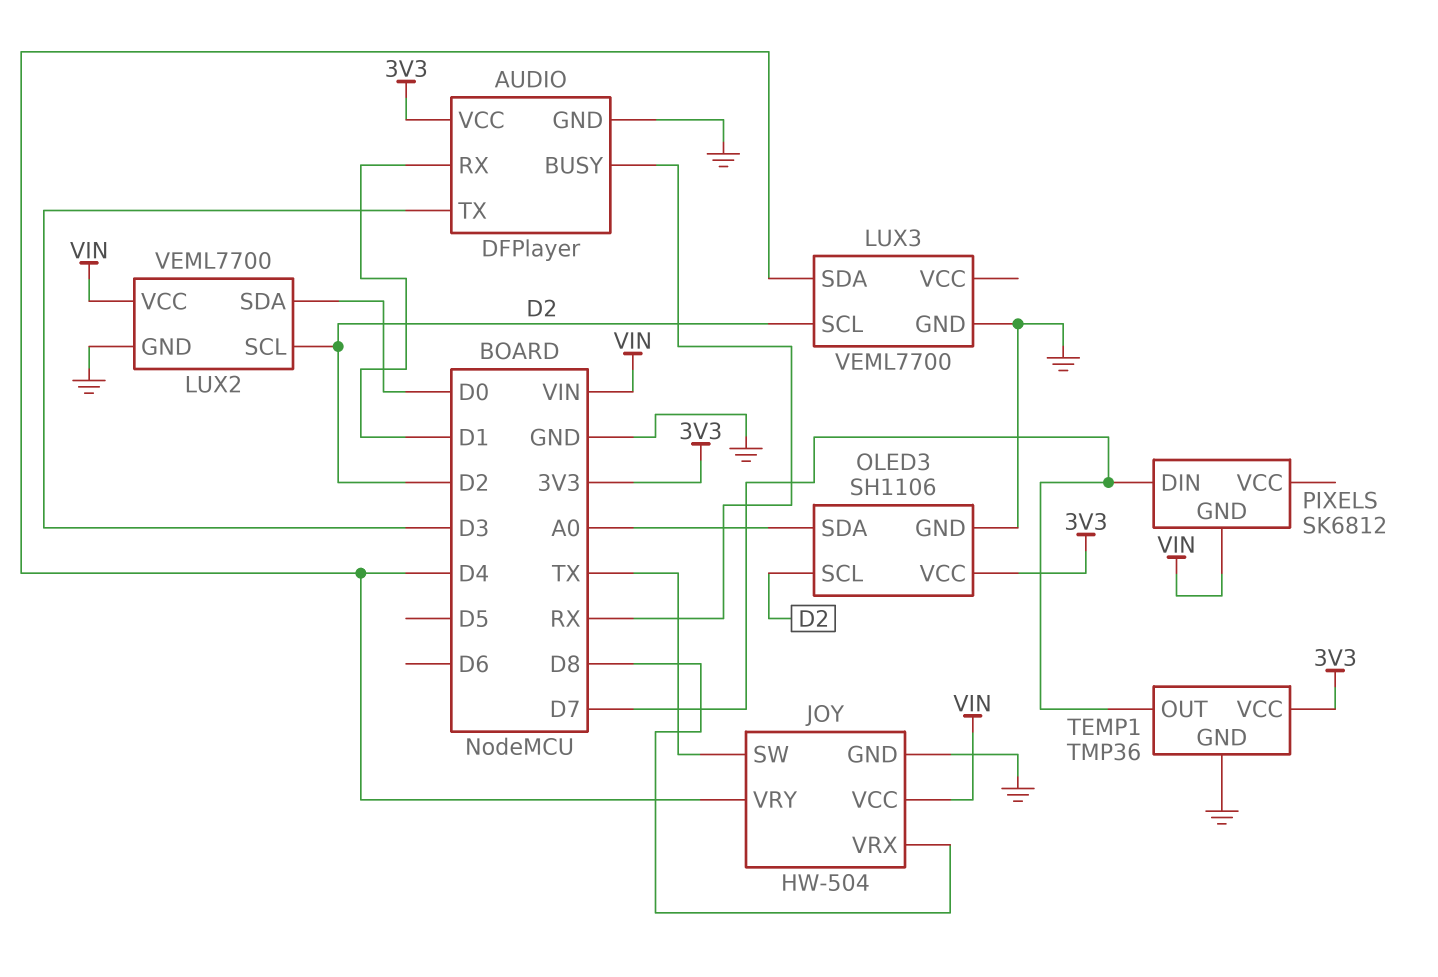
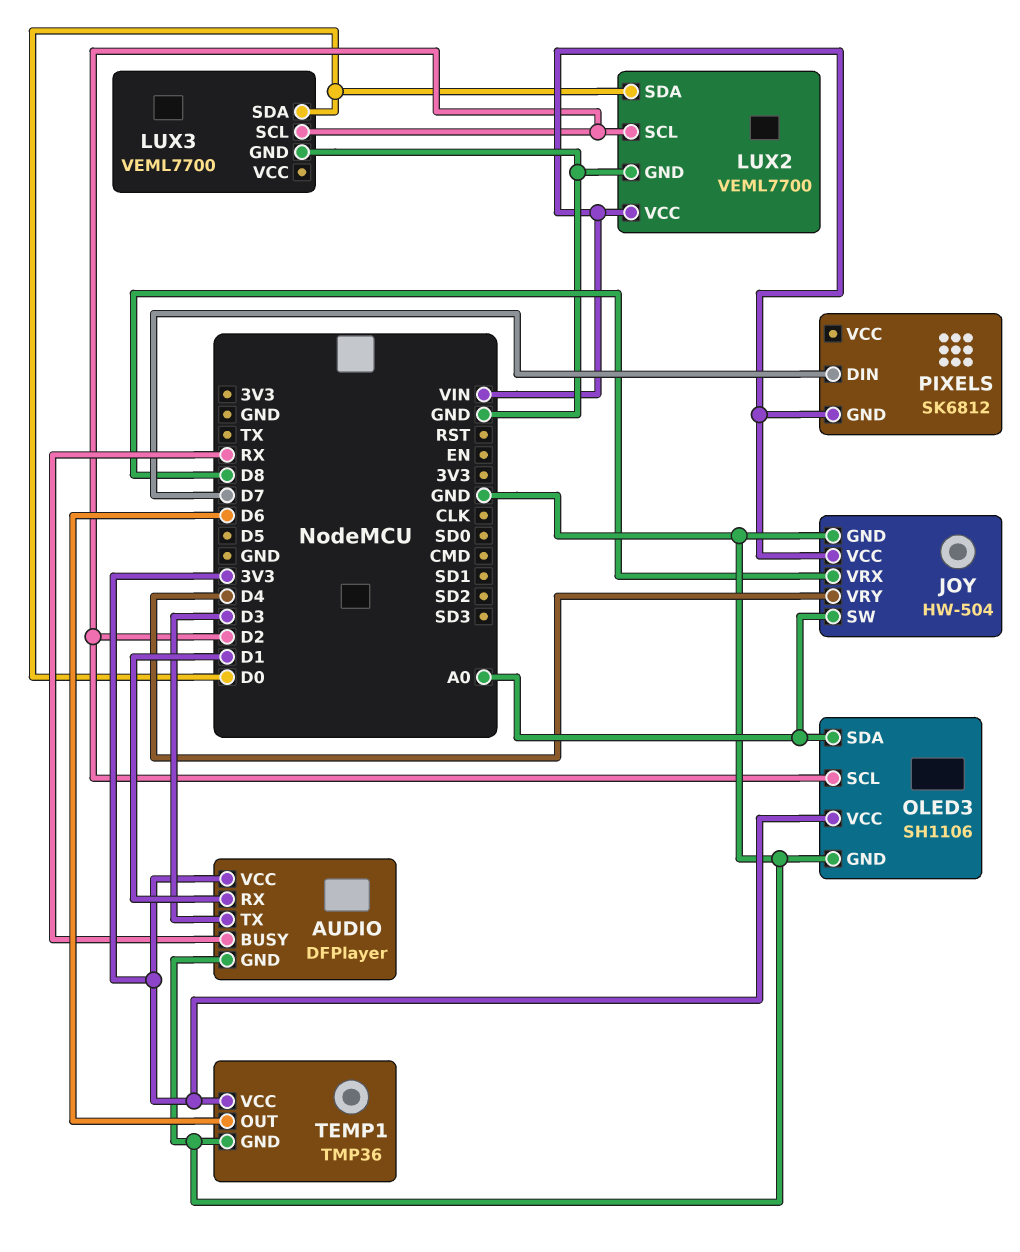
JOY pin SW: TX -> A0
LUX3 pin SDA: D4 -> D0
TEMP1 pin OUT: D7 -> D6

